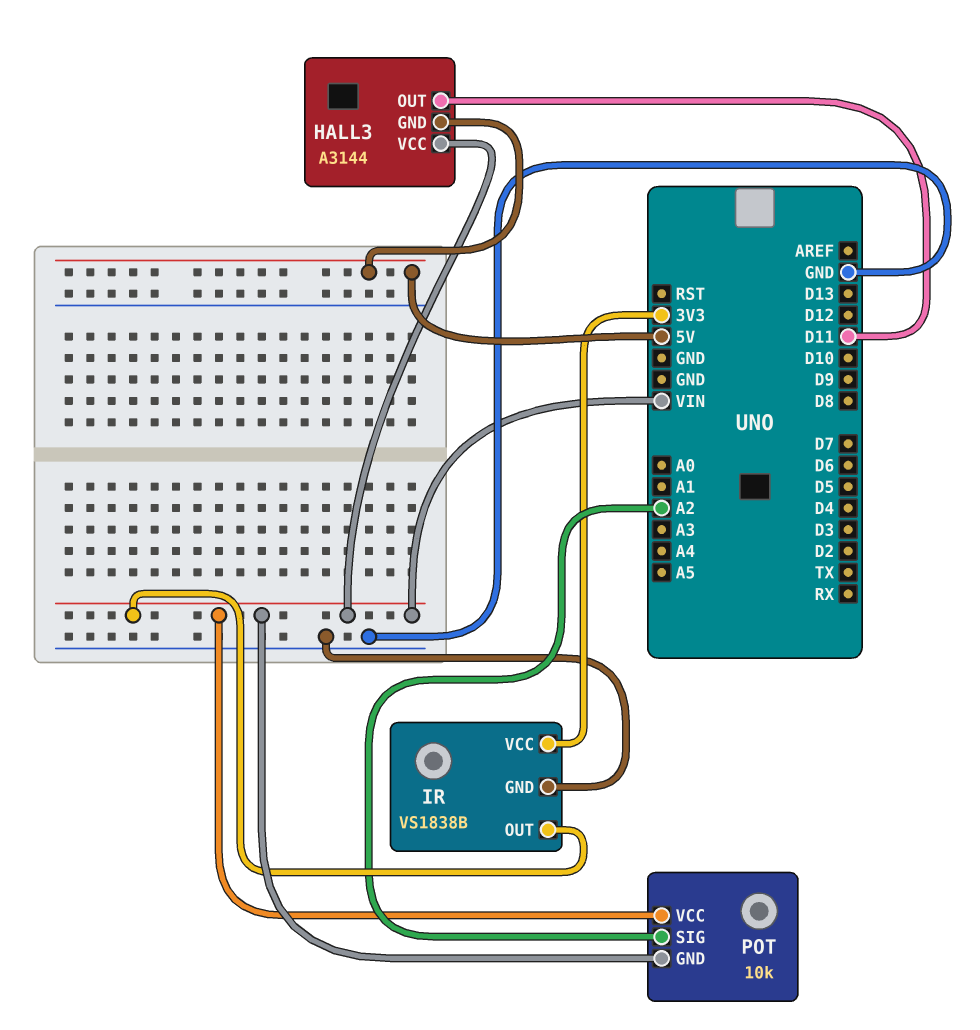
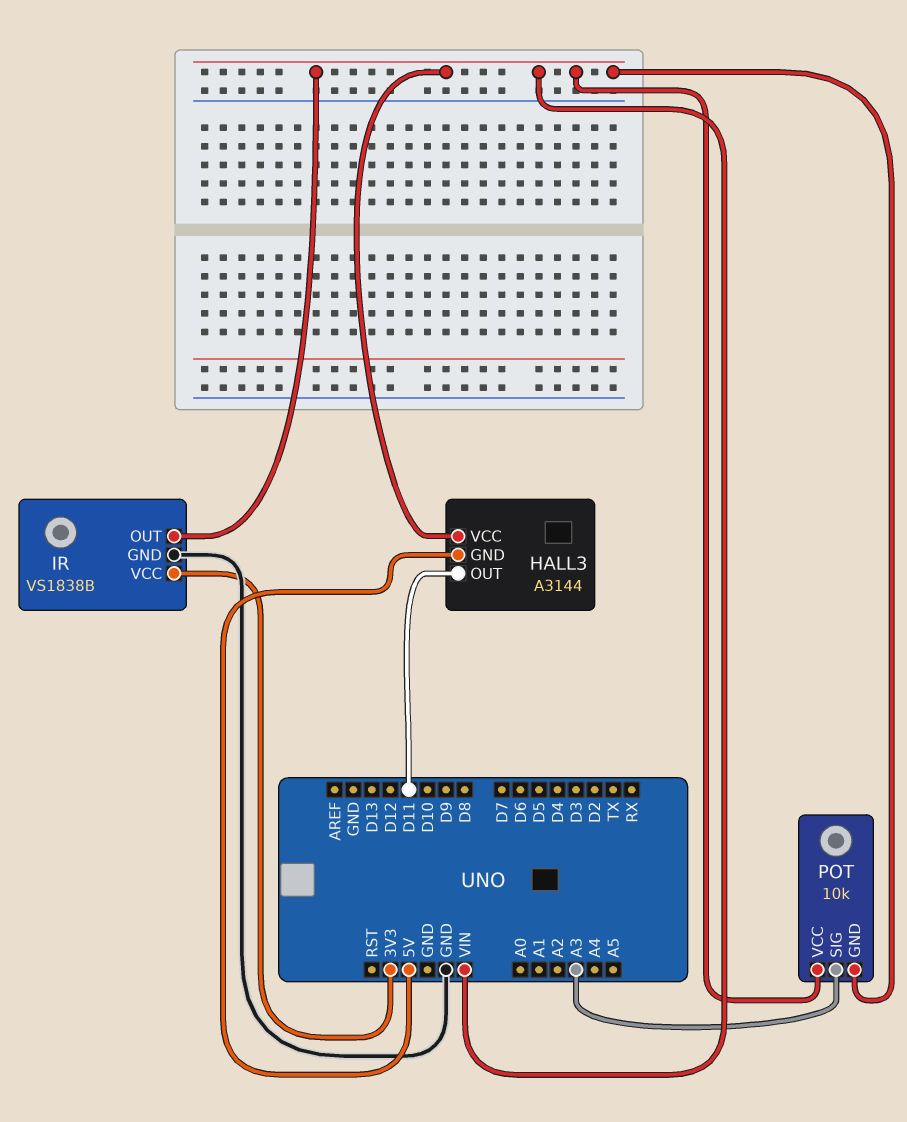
POT pin SIG: A2 -> A3

